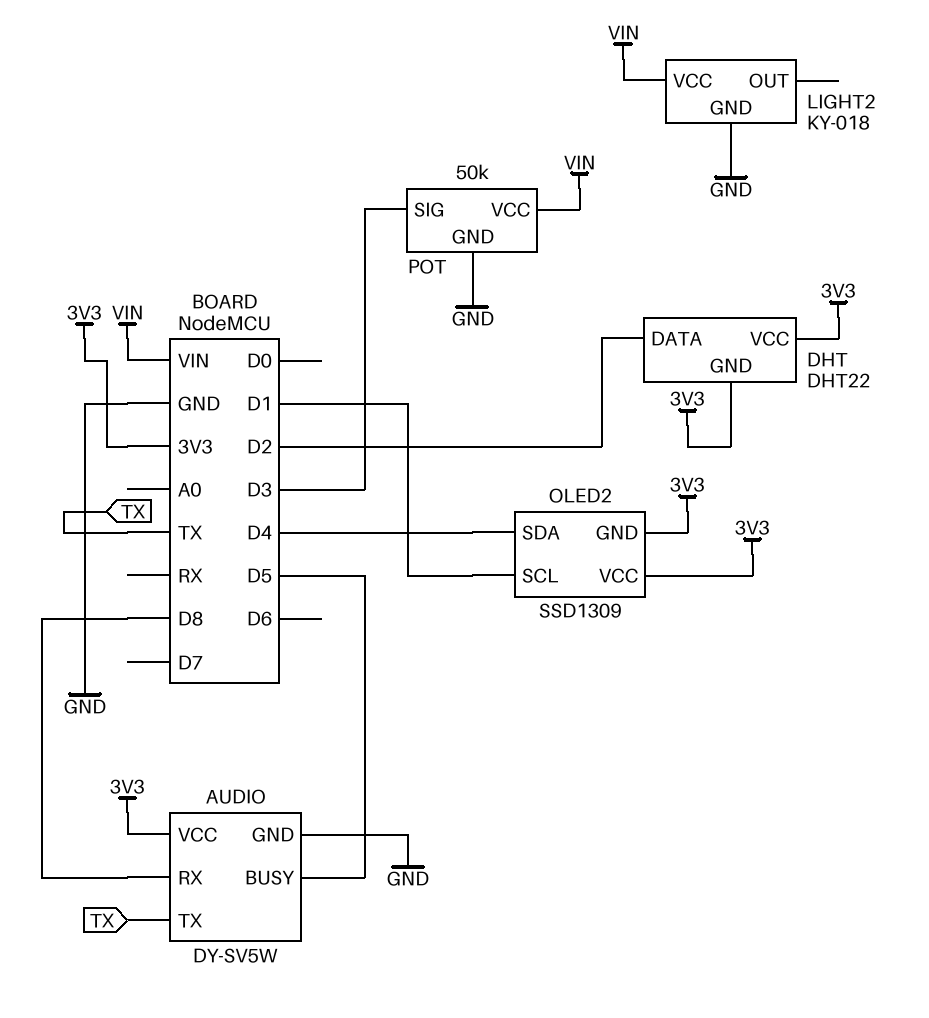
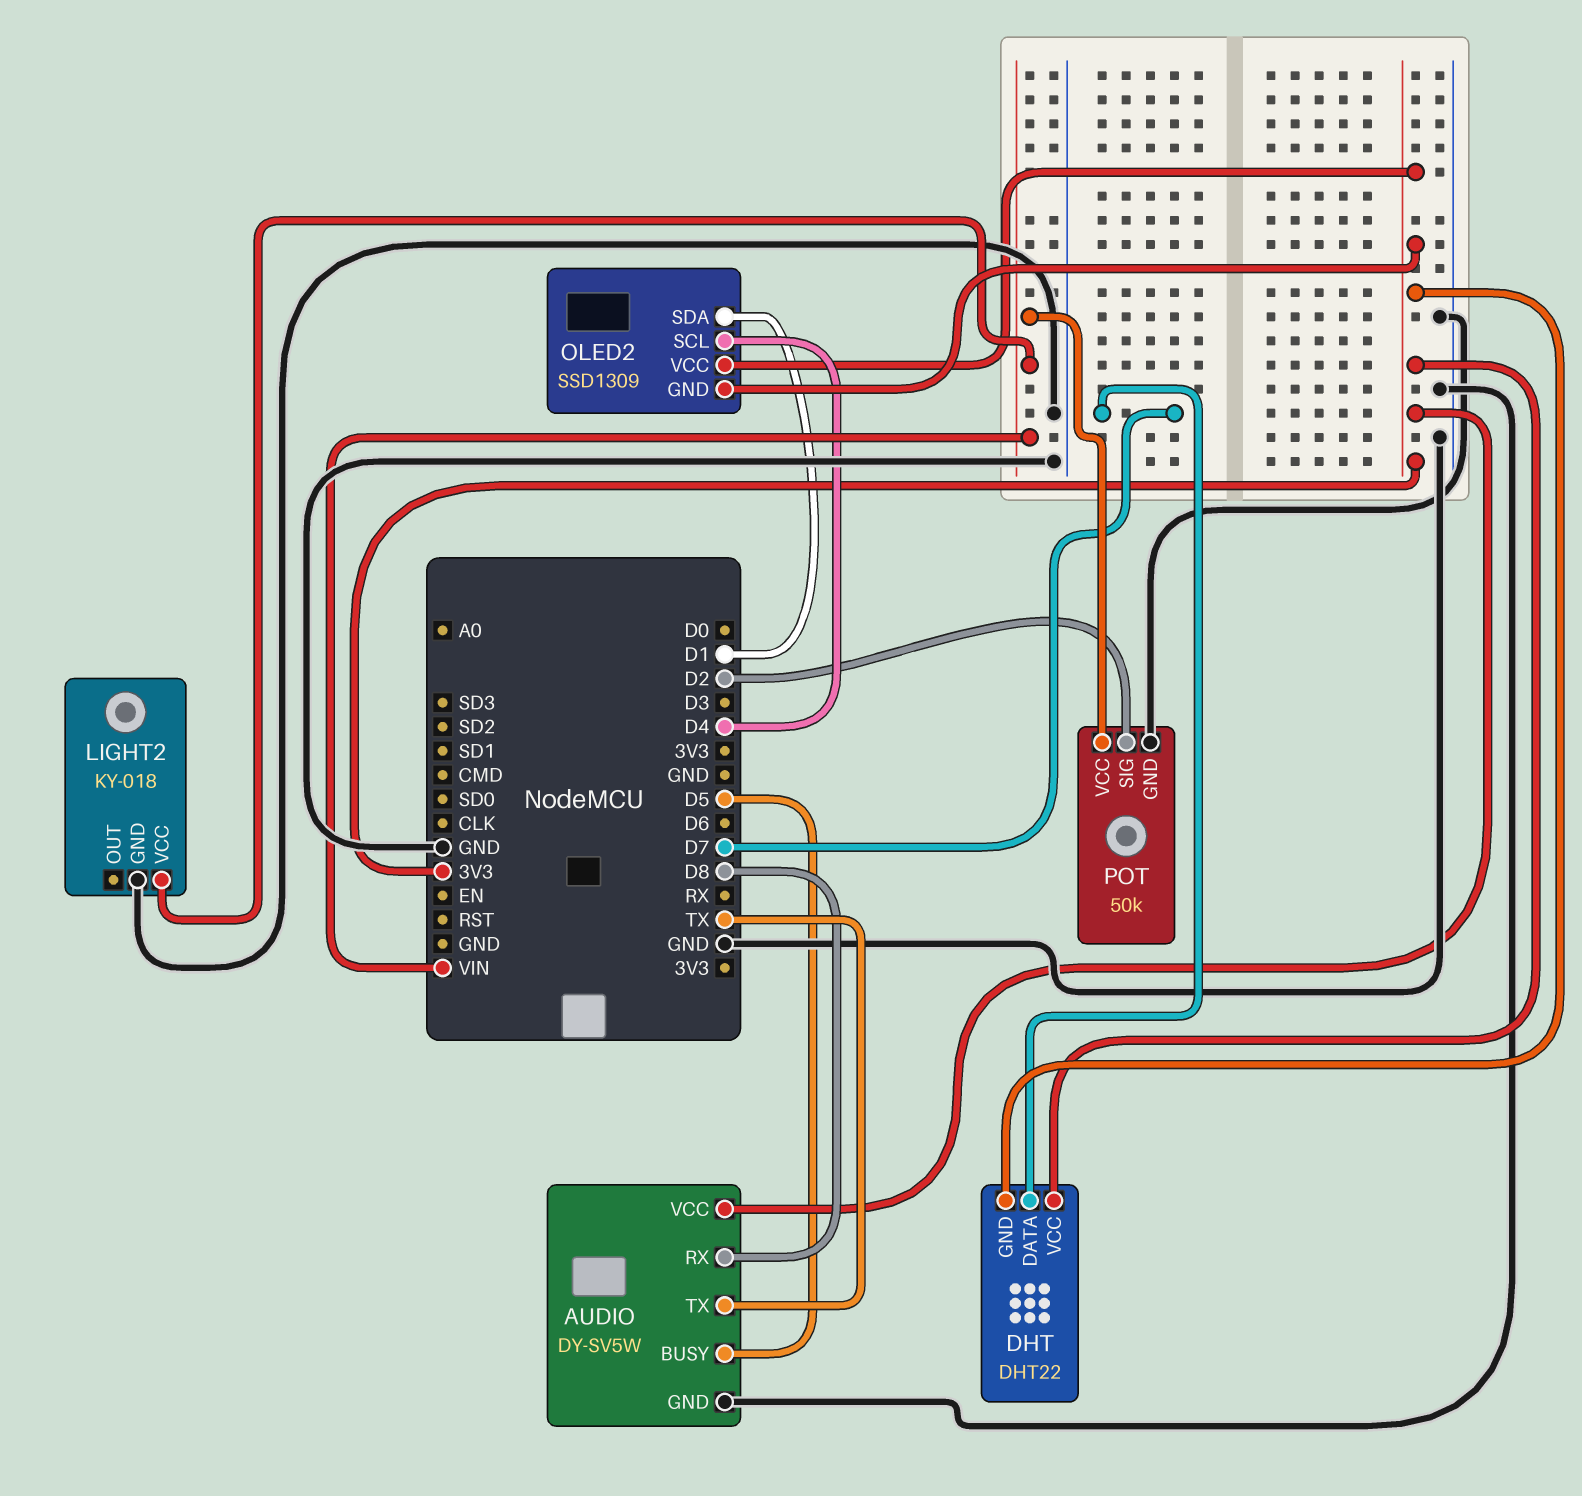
DHT pin DATA: D2 -> D7
OLED2 pin SCL: D1 -> D4
OLED2 pin SDA: D4 -> D1
POT pin SIG: D3 -> D2

